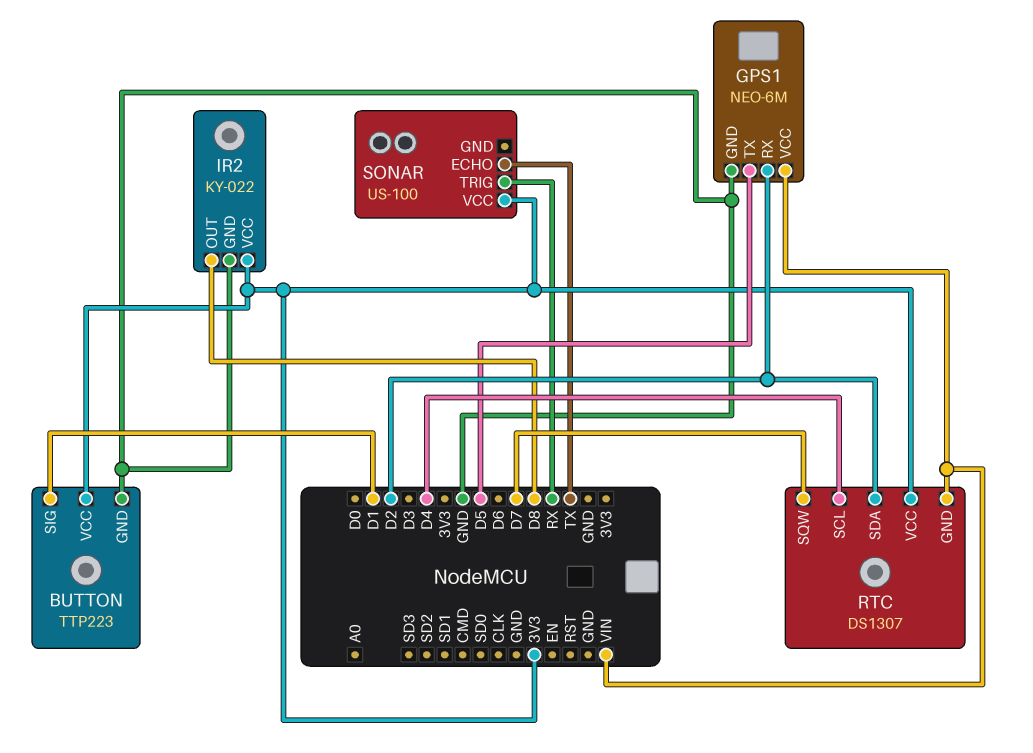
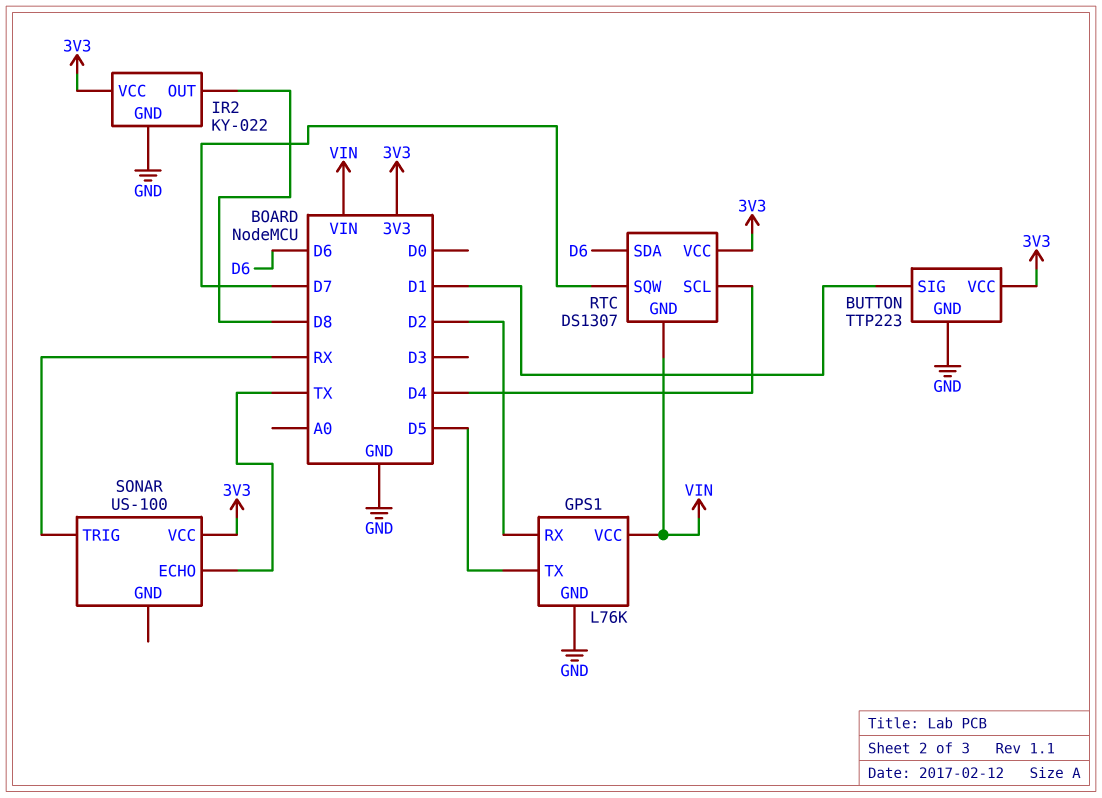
GPS1: NEO-6M -> L76K
RTC pin SDA: D2 -> D6

